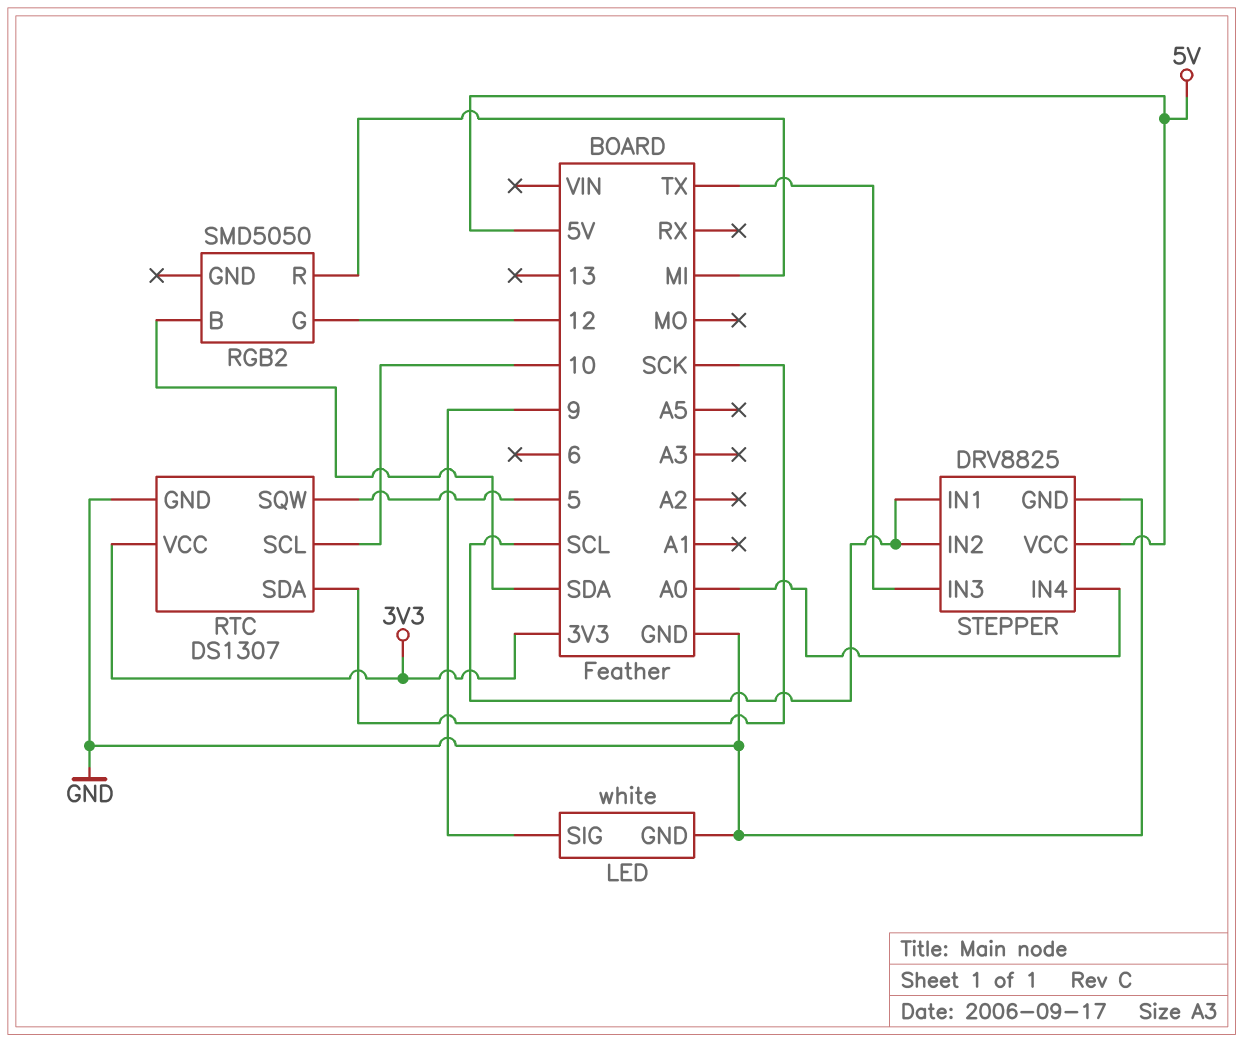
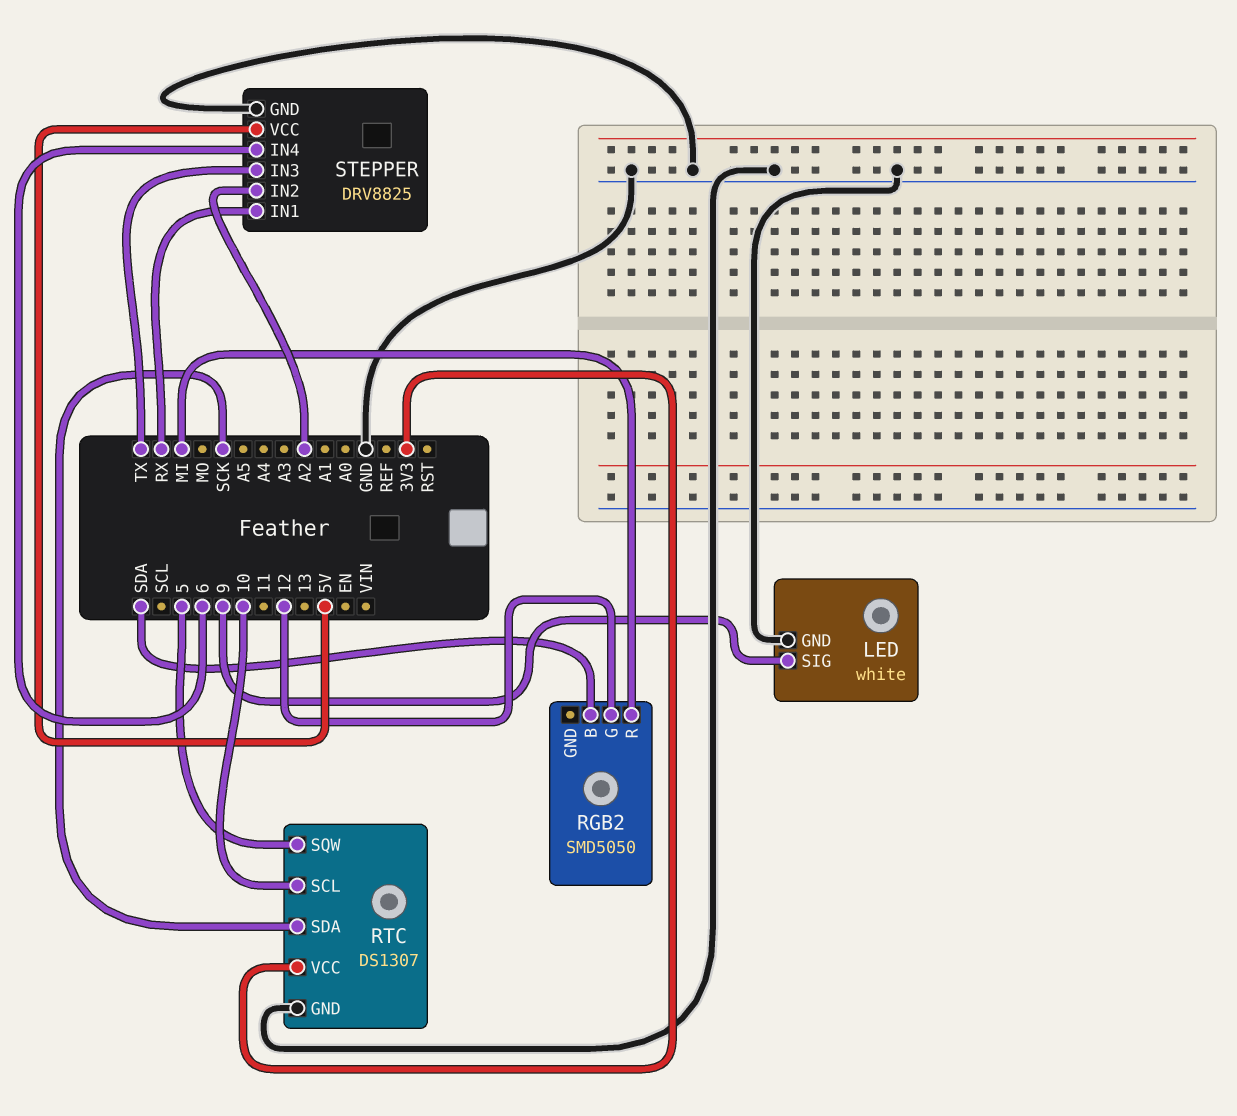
STEPPER pin IN1: SCL -> RX
STEPPER pin IN2: SCL -> A2
STEPPER pin IN4: A0 -> 6

